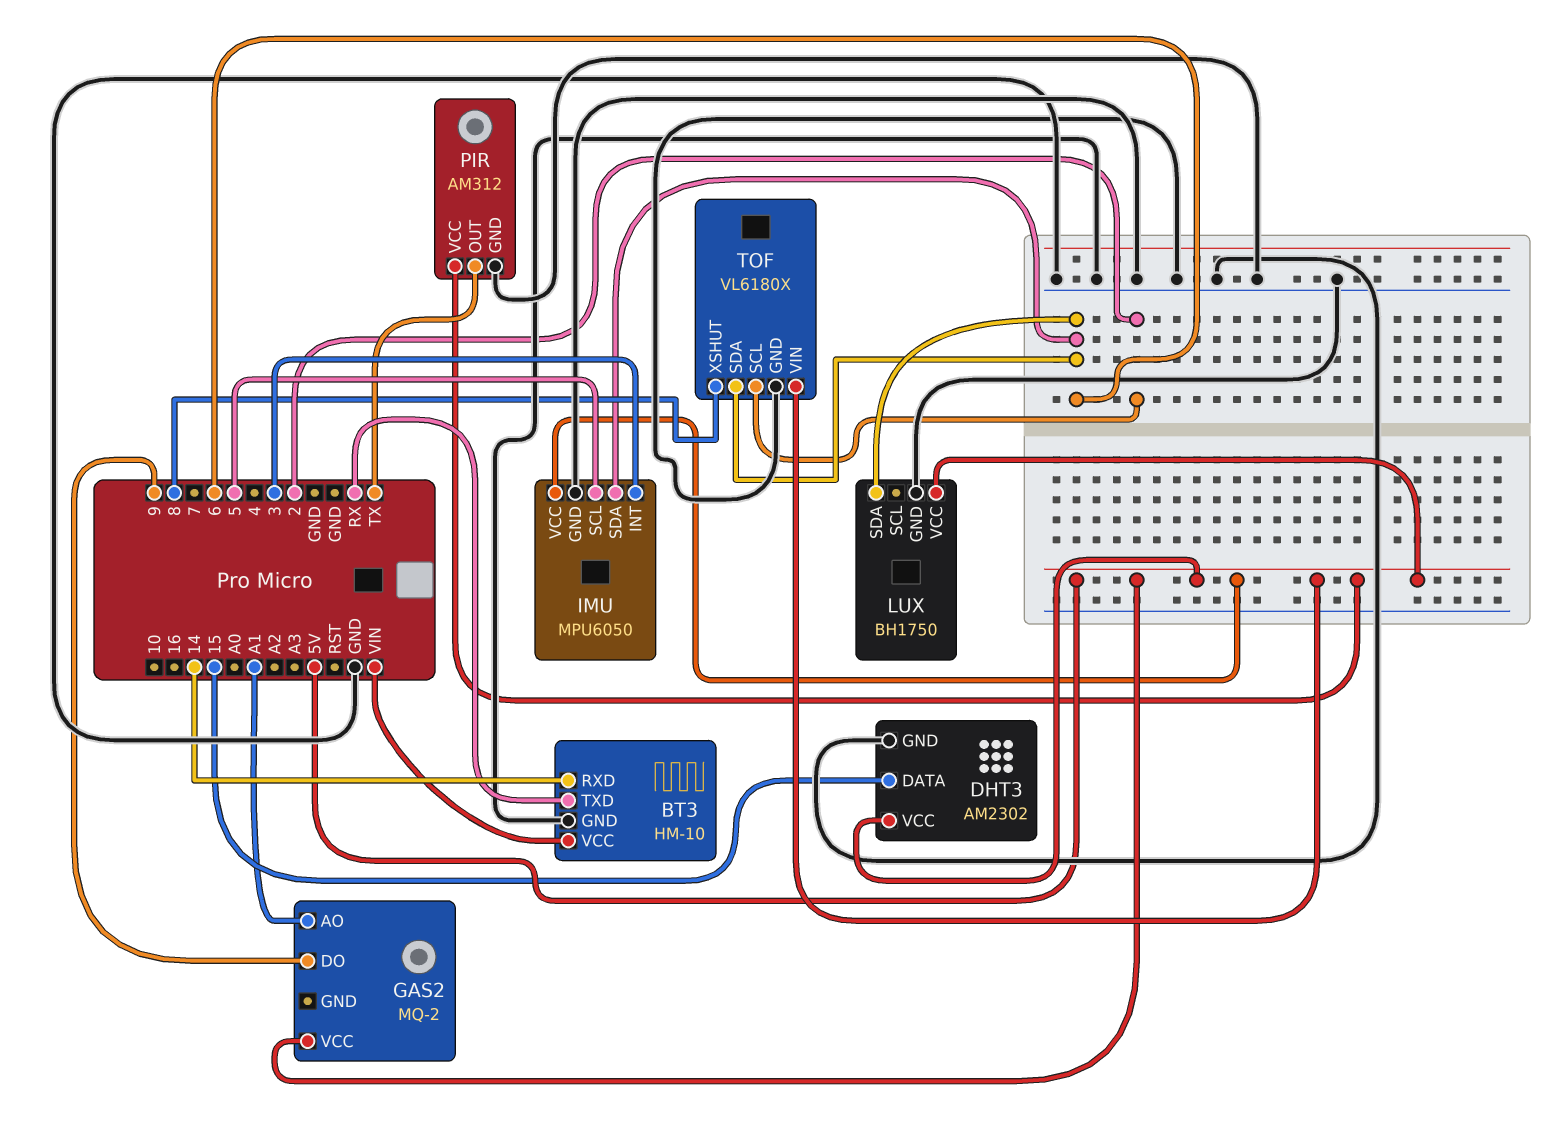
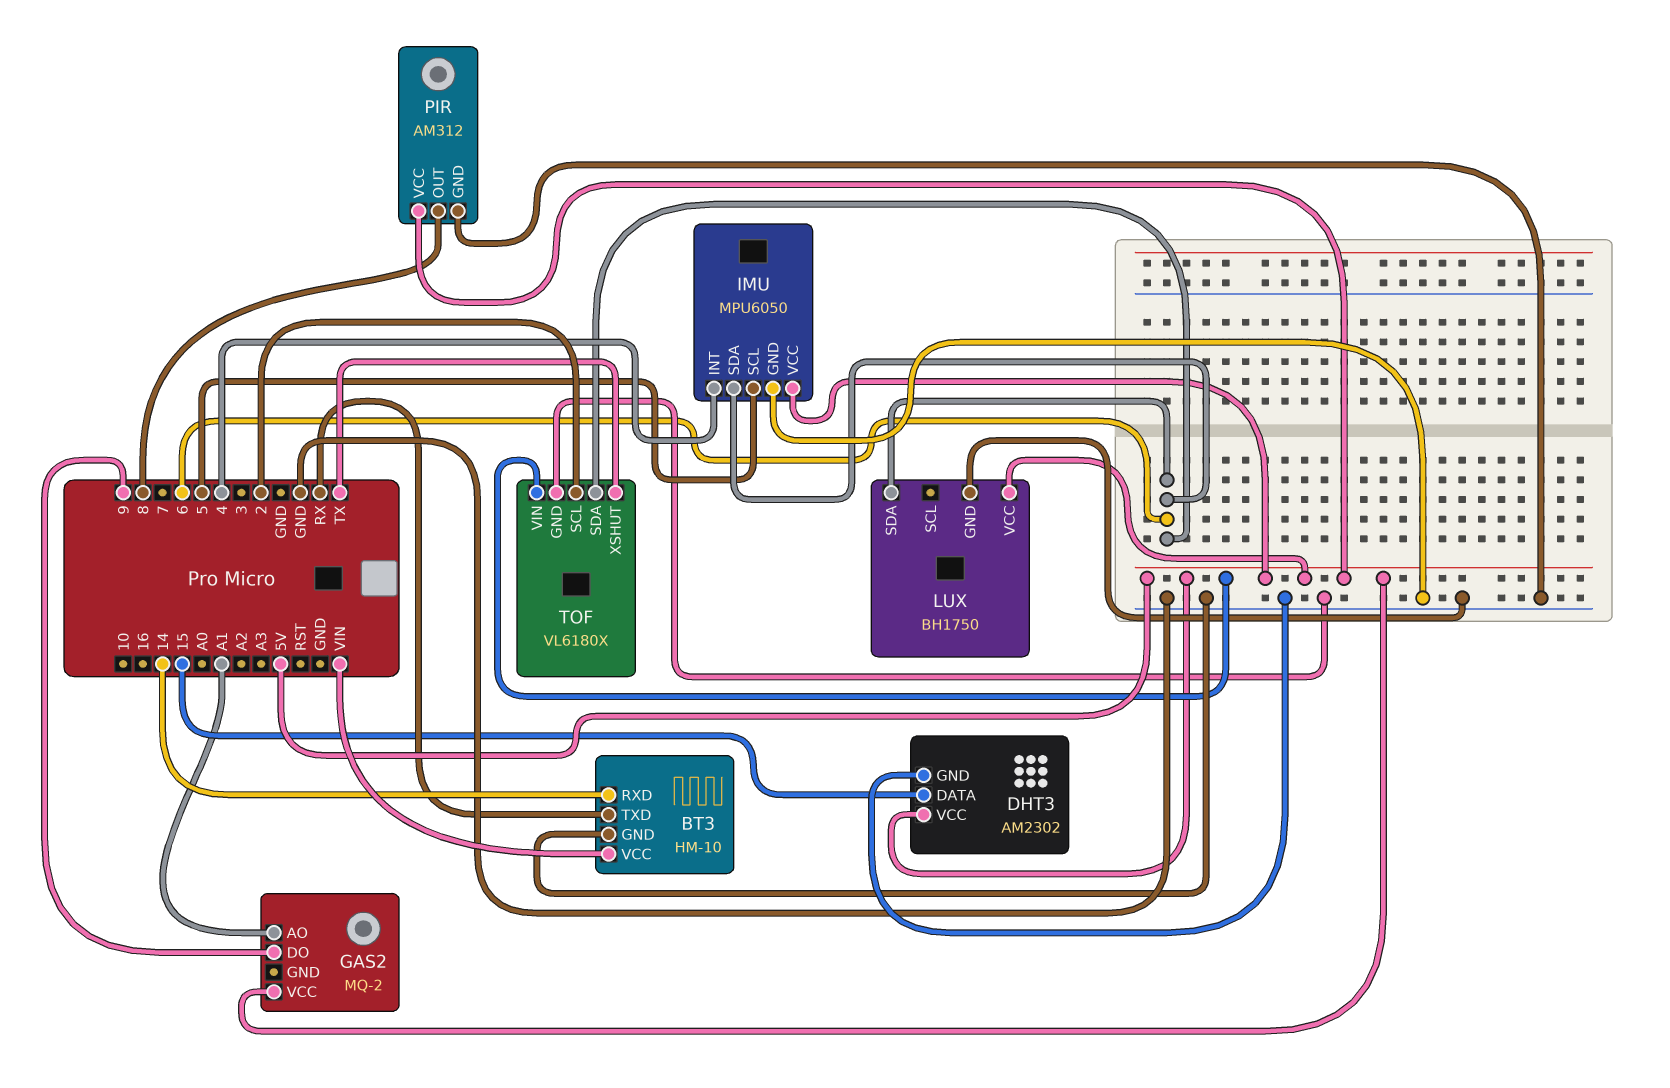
IMU pin INT: 3 -> 4
PIR pin OUT: TX -> 8
TOF pin XSHUT: 8 -> TX

